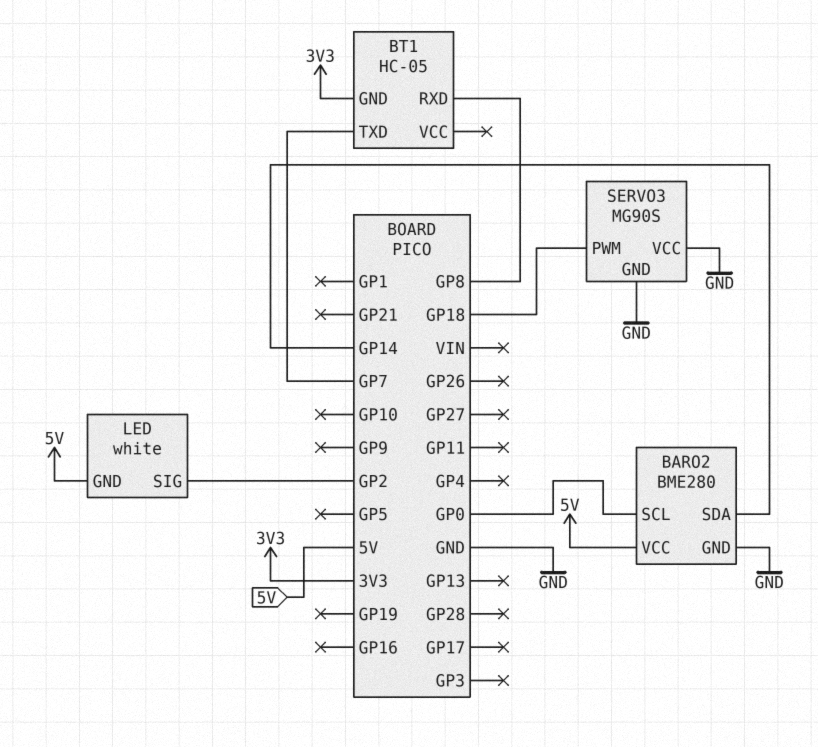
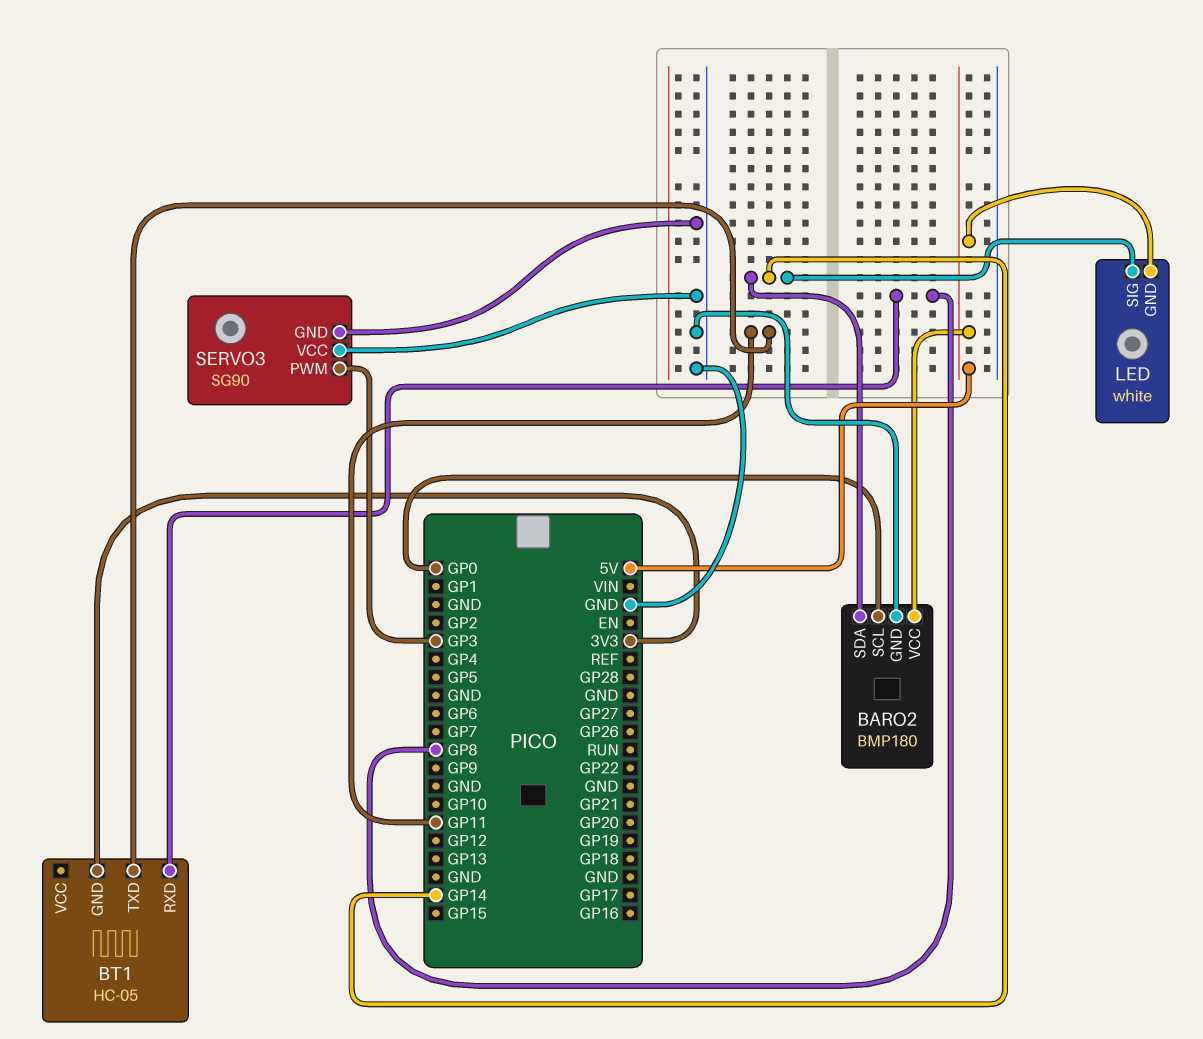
BARO2: BME280 -> BMP180
BT1 pin TXD: GP7 -> GP11
LED pin SIG: GP2 -> GP14
SERVO3: MG90S -> SG90
SERVO3 pin PWM: GP18 -> GP3

